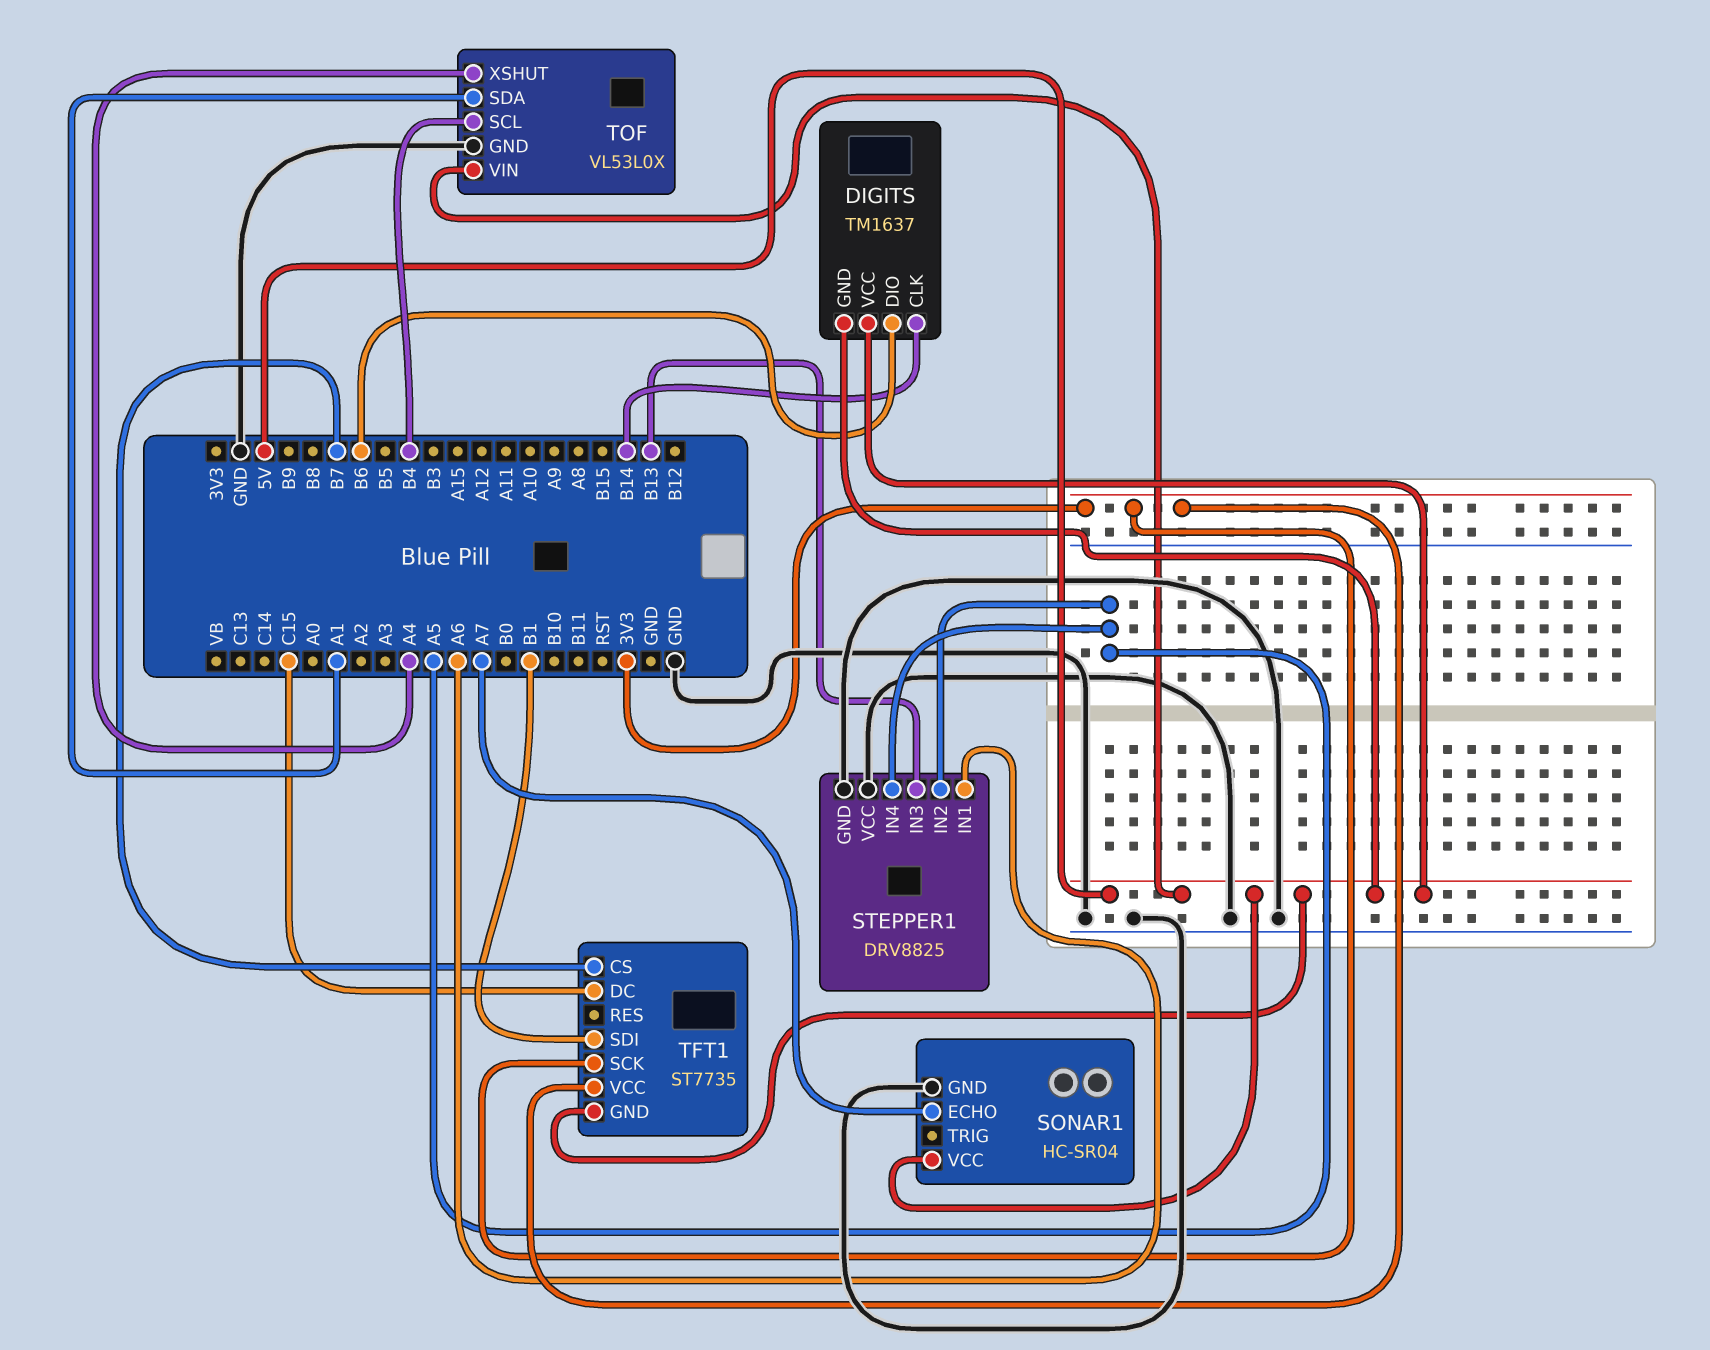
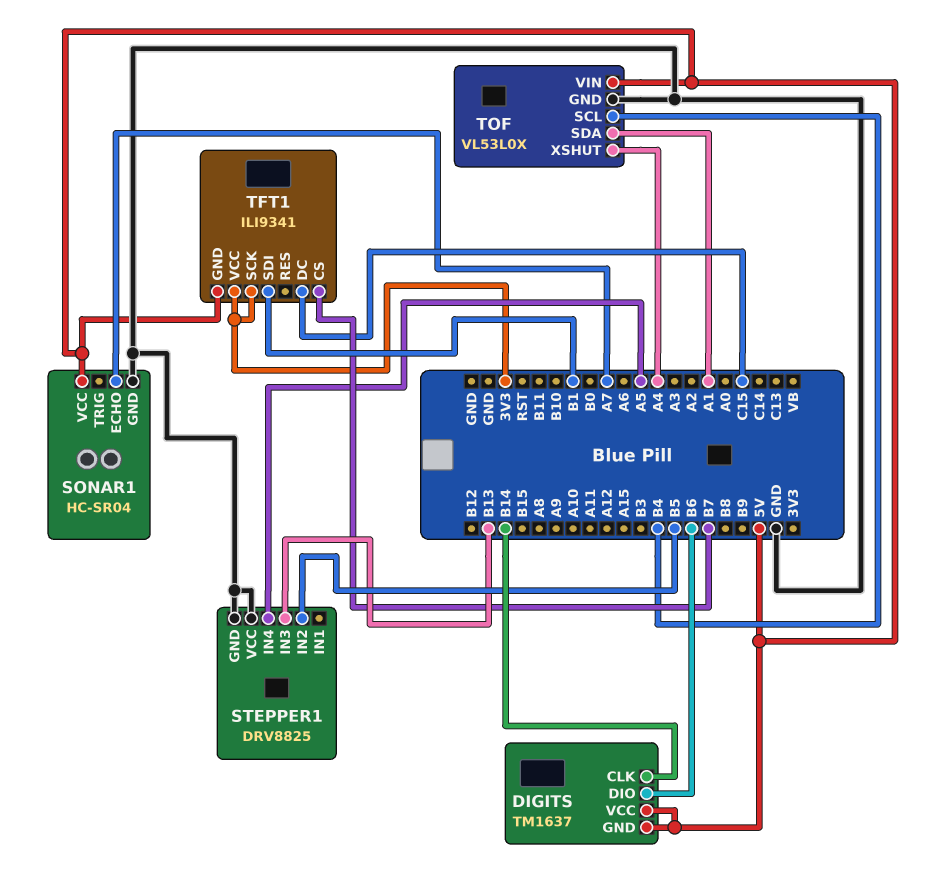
STEPPER1 pin IN1: A6 -> none
STEPPER1 pin IN2: A5 -> B5
TFT1: ST7735 -> ILI9341

